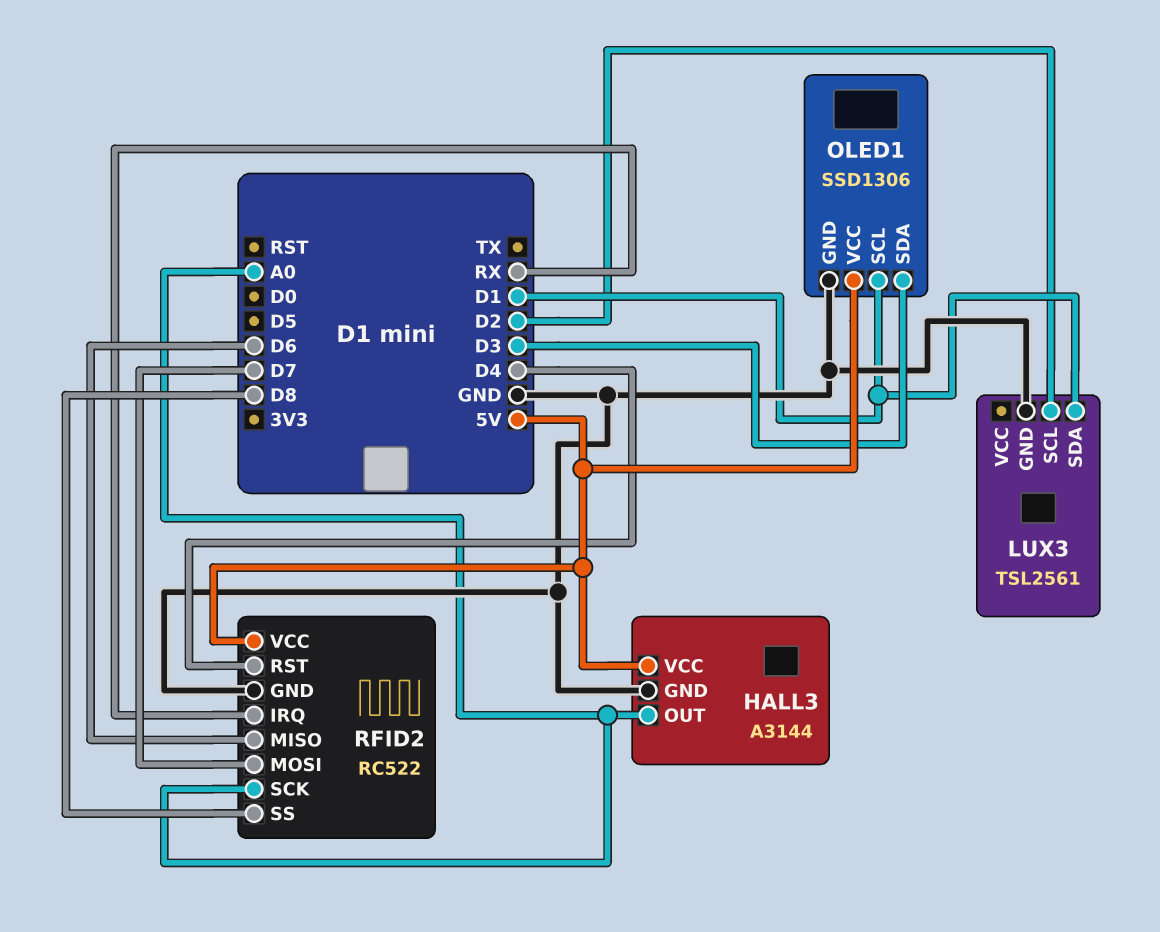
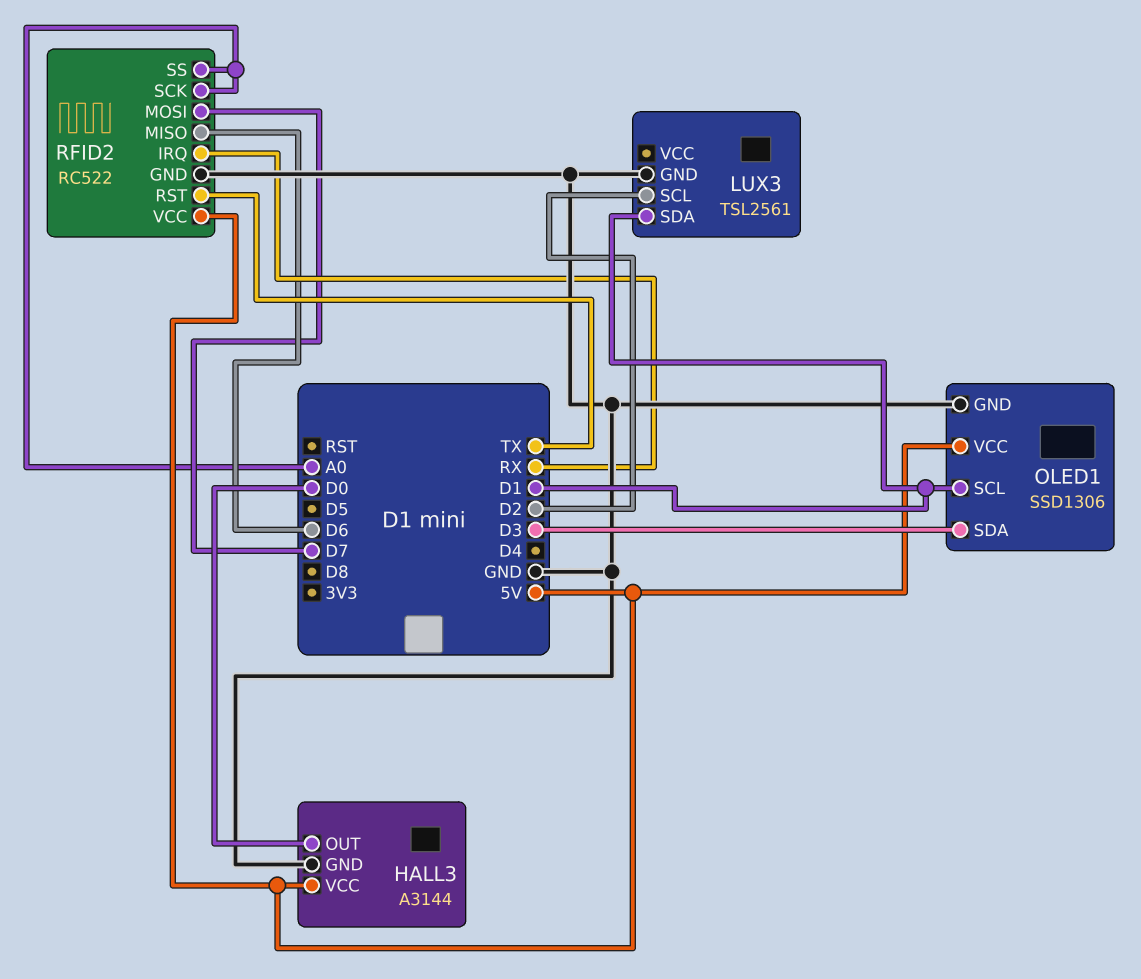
HALL3 pin OUT: A0 -> D0
RFID2 pin RST: D4 -> TX
RFID2 pin SS: D8 -> A0

